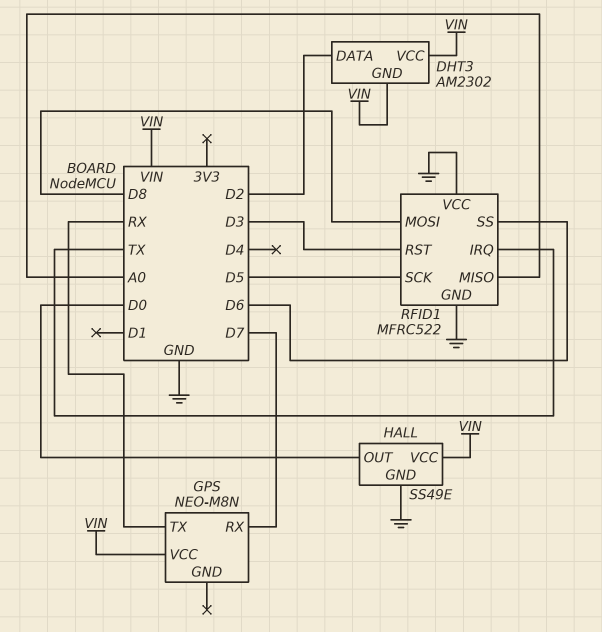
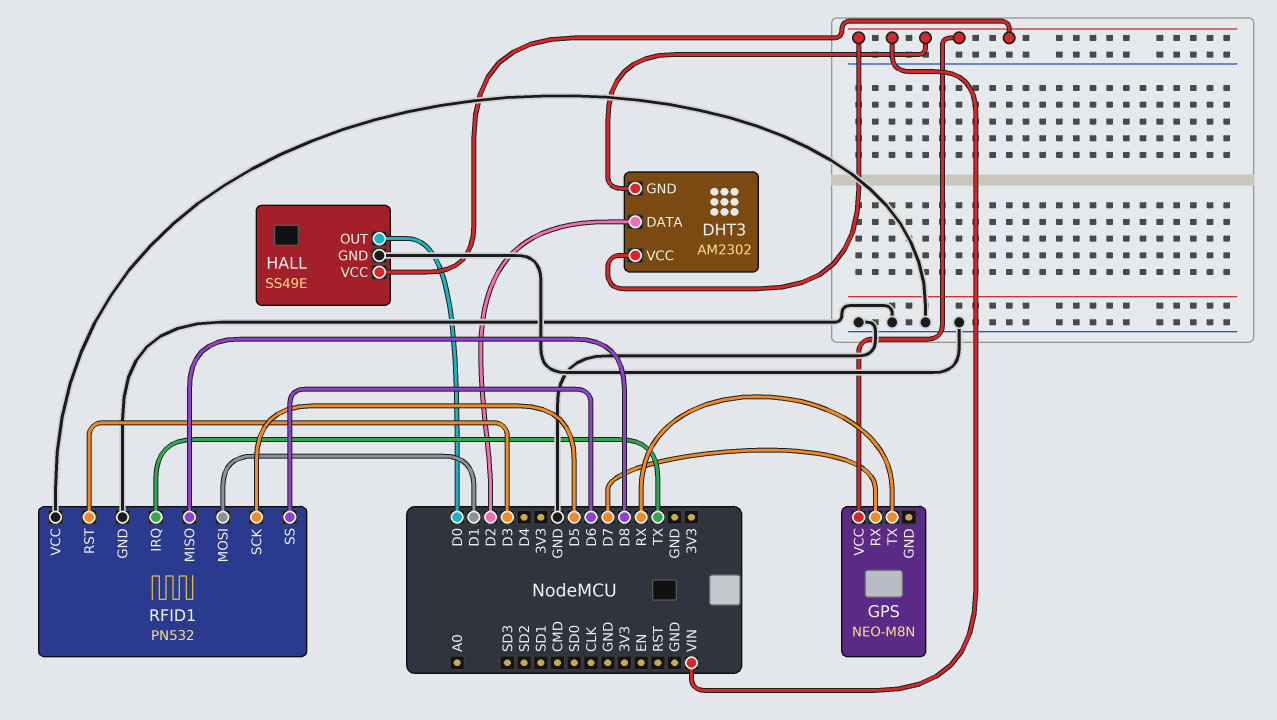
RFID1: MFRC522 -> PN532
RFID1 pin MISO: A0 -> D8
RFID1 pin MOSI: D8 -> D1

